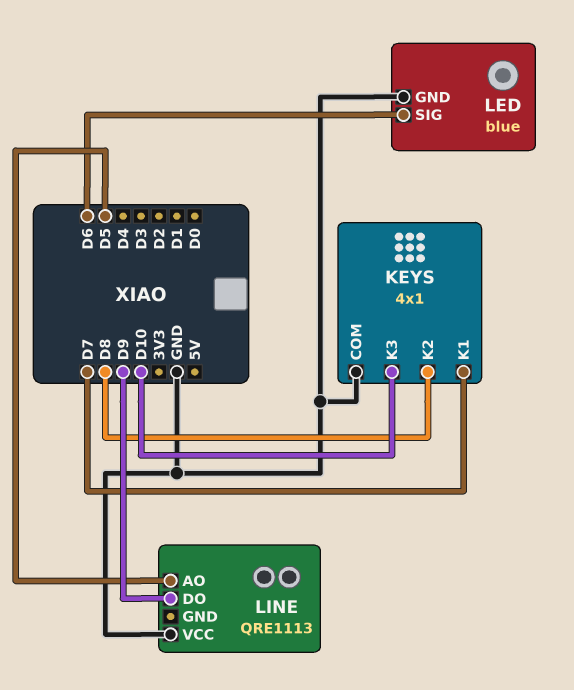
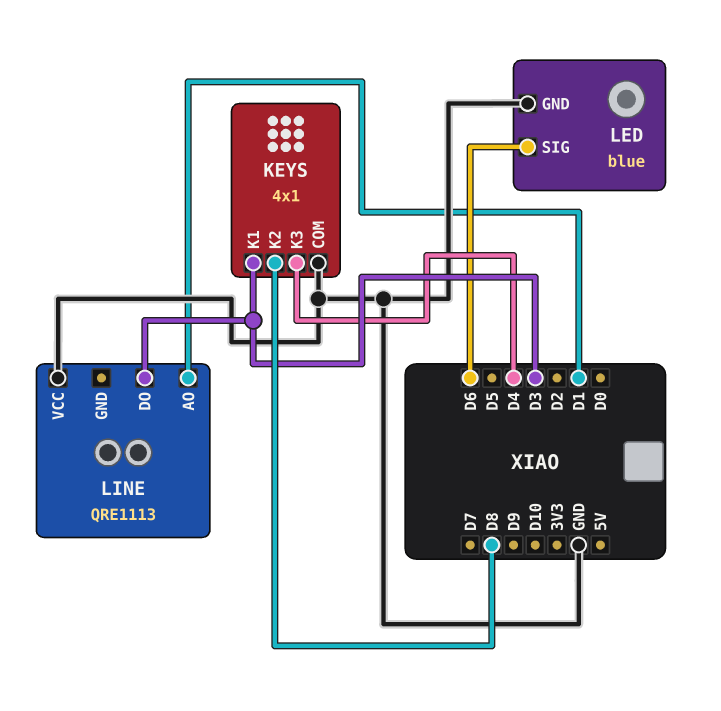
KEYS pin K1: D7 -> D3
KEYS pin K3: D10 -> D4
LINE pin AO: D5 -> D1
LINE pin DO: D9 -> D3

